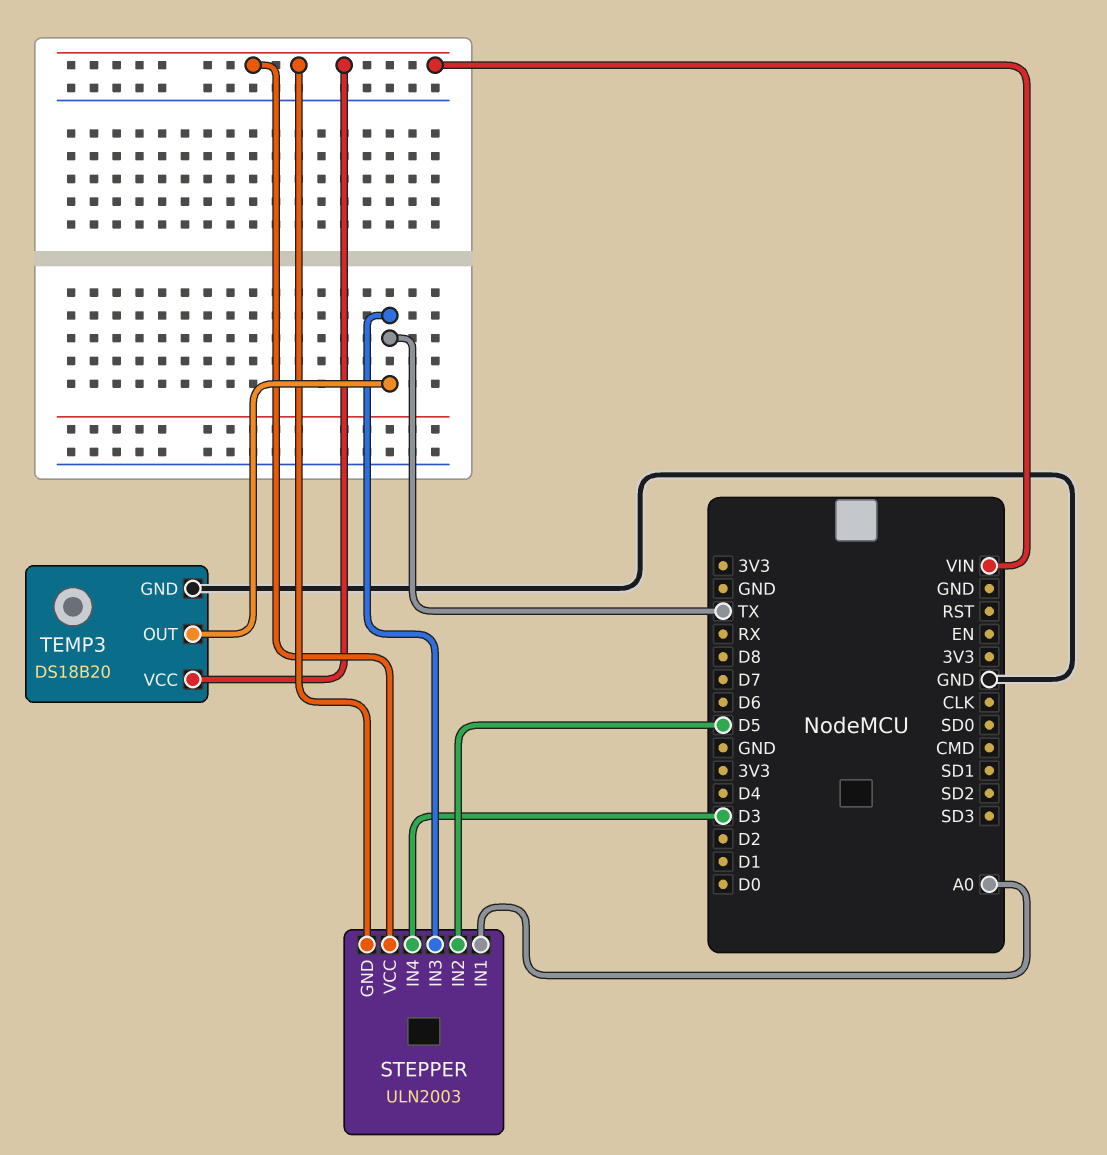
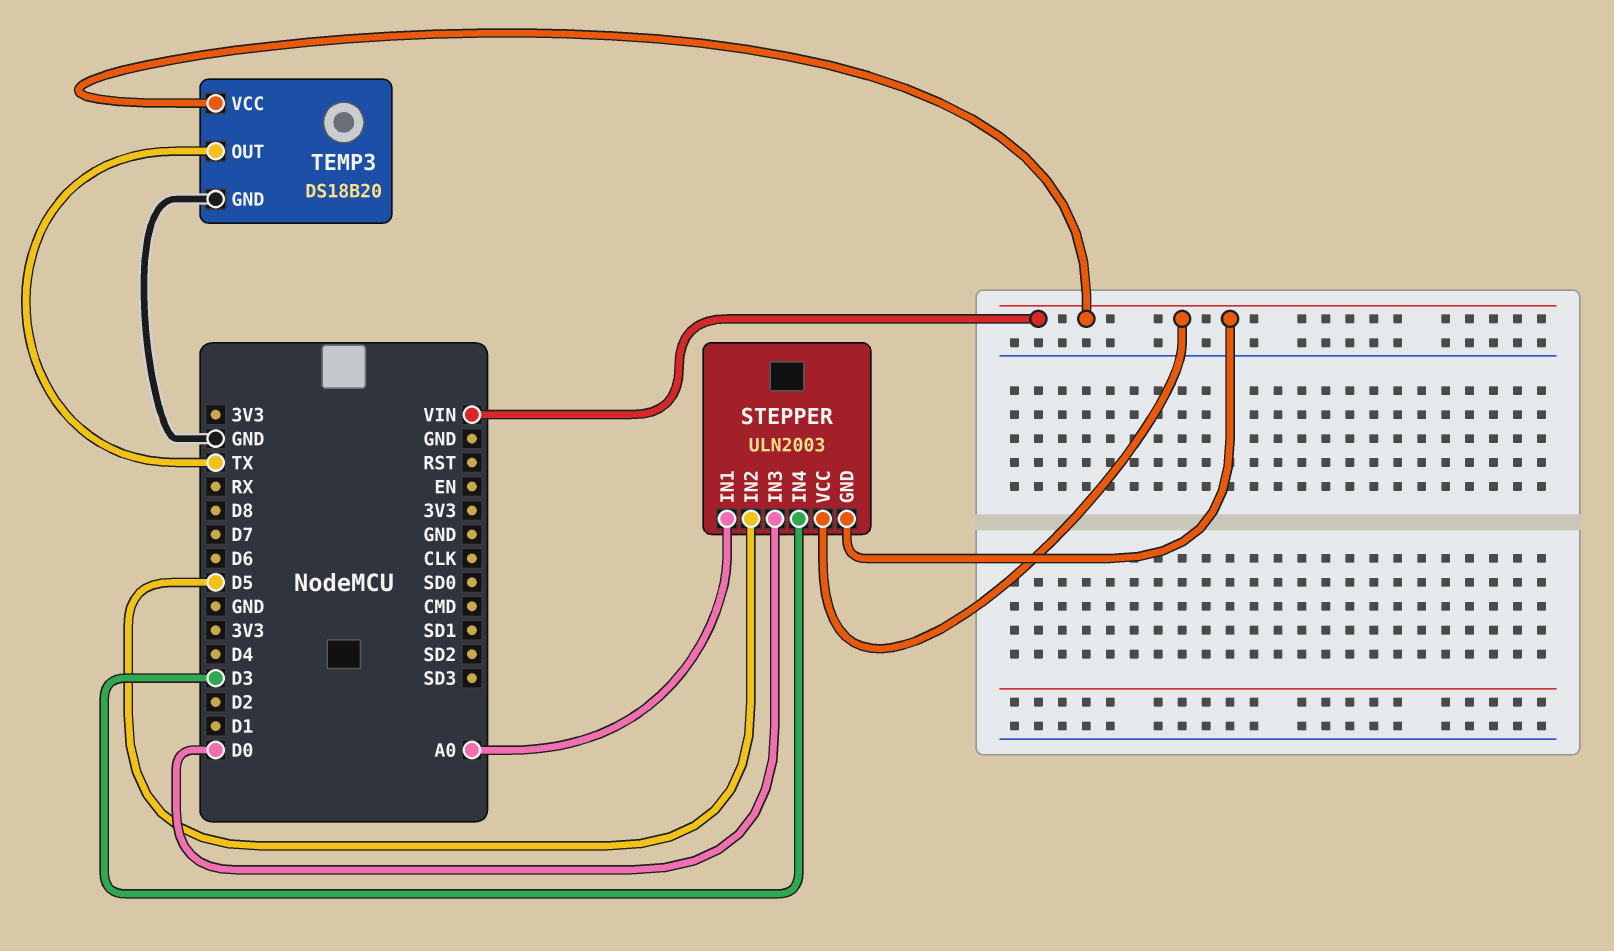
STEPPER pin IN3: TX -> D0

